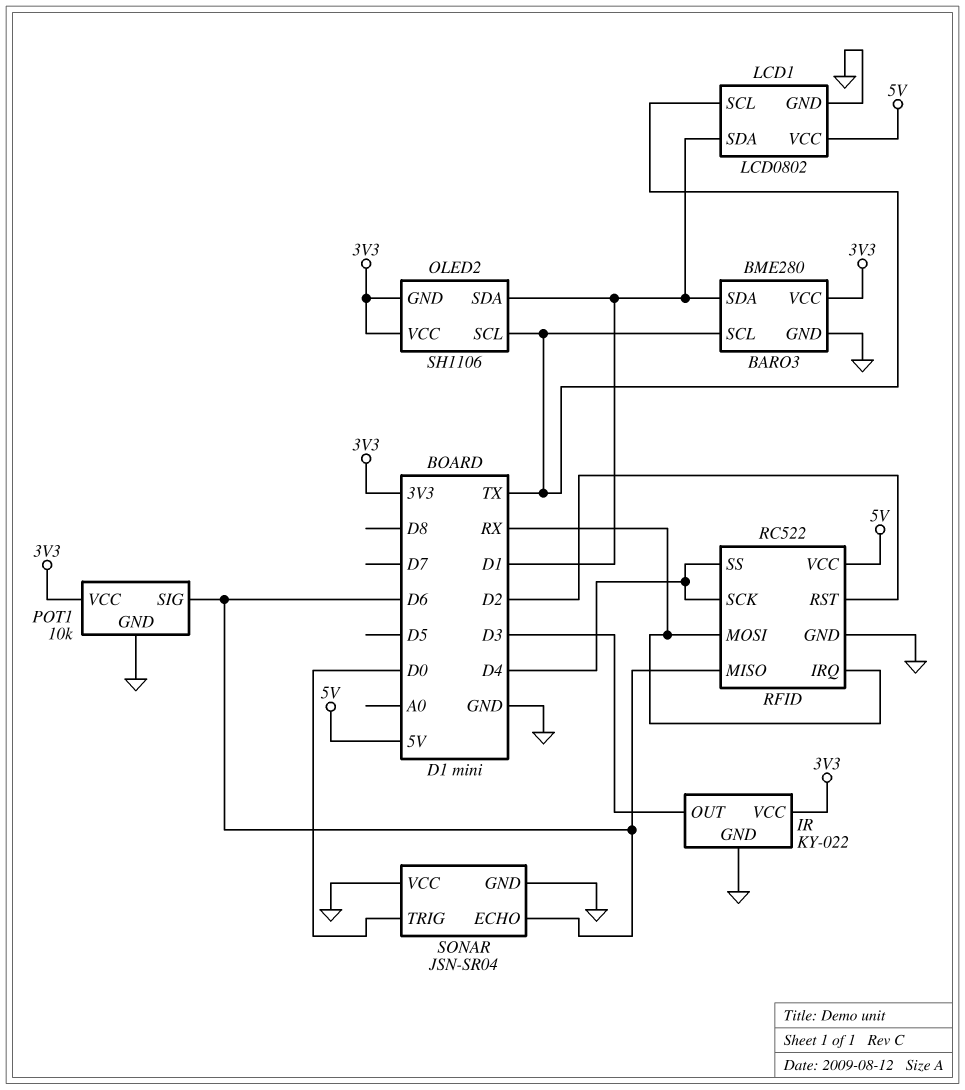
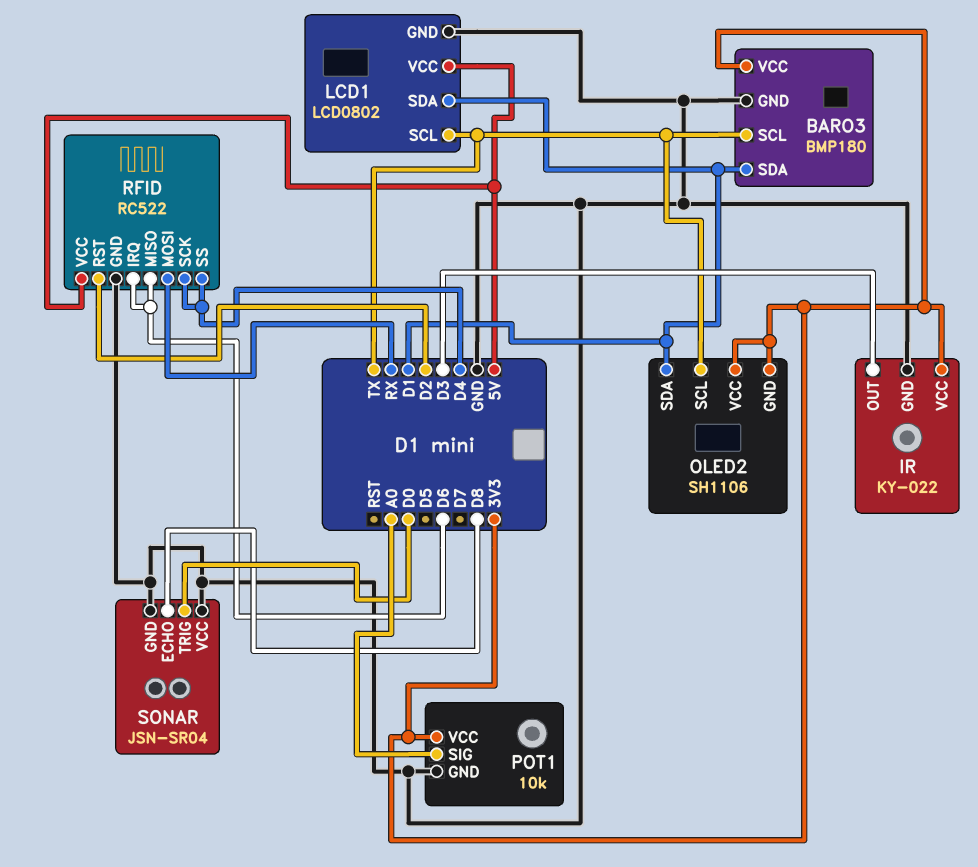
BARO3: BME280 -> BMP180
POT1 pin SIG: D6 -> A0
RFID pin IRQ: RX -> D6
SONAR pin ECHO: D6 -> D8

